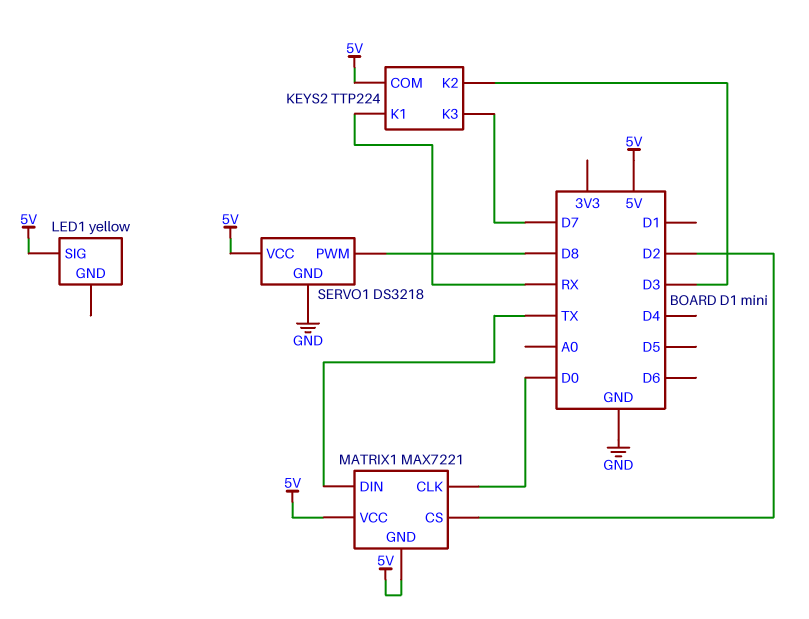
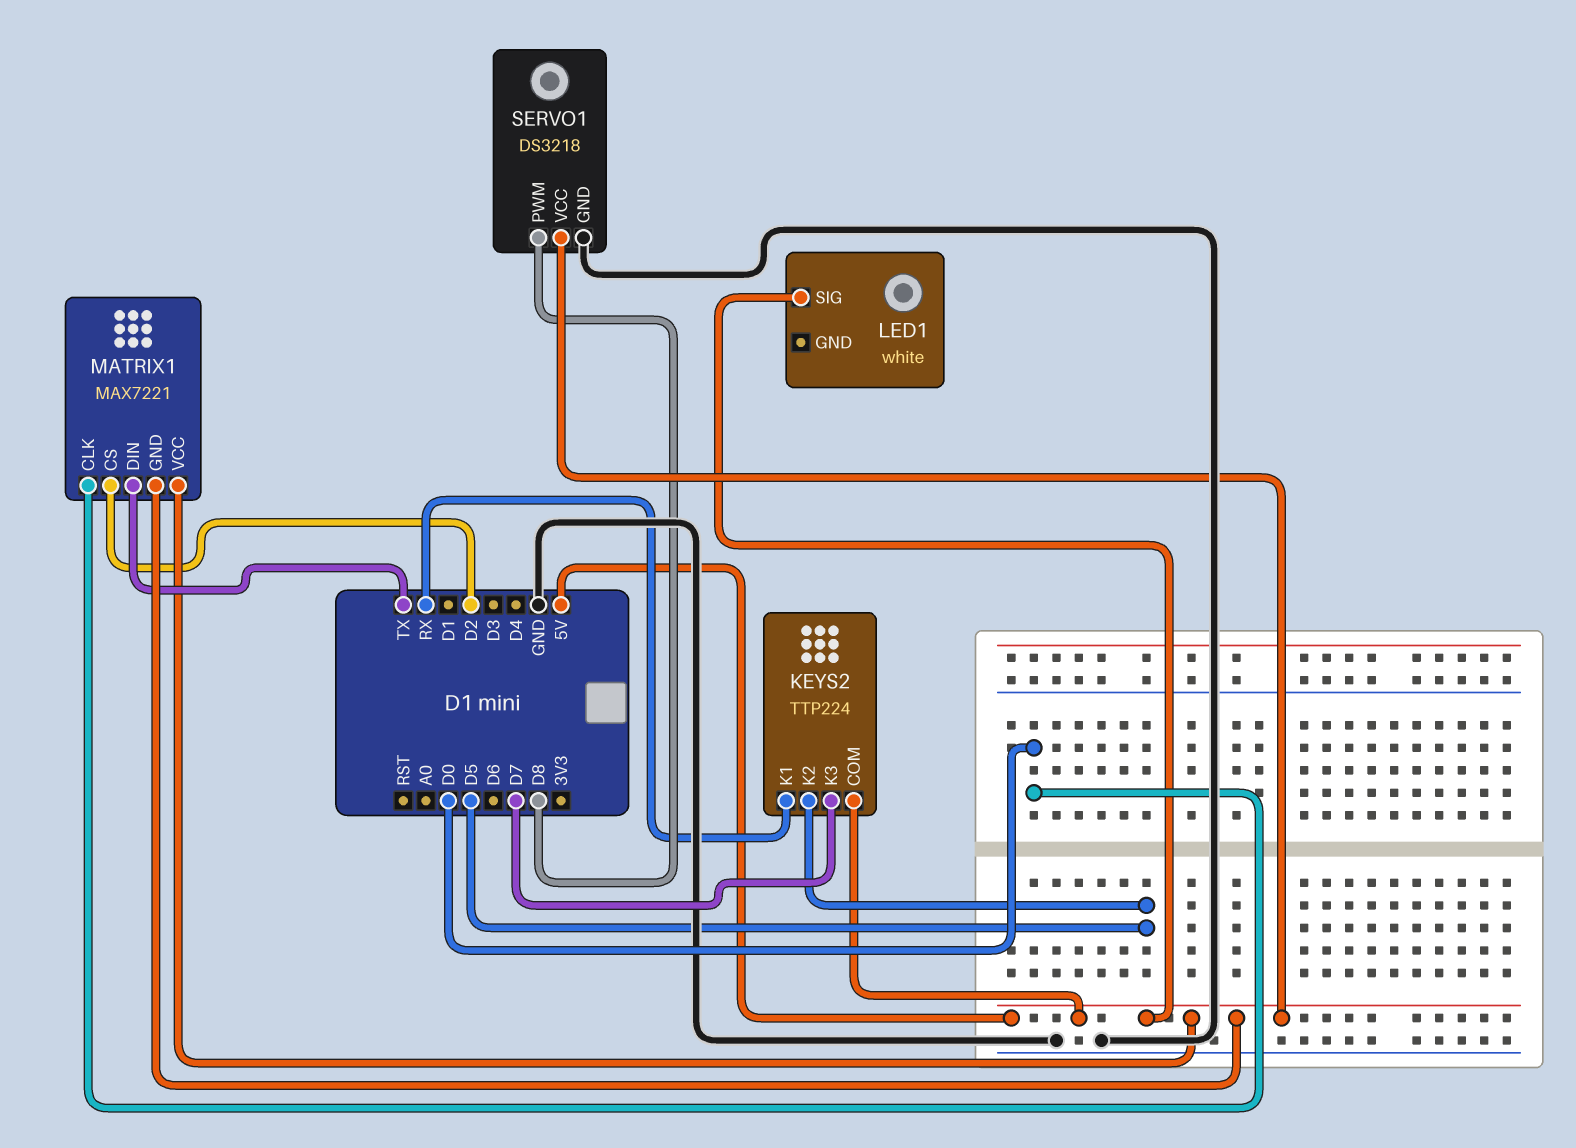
KEYS2 pin K2: D3 -> D5
LED1: yellow -> white

